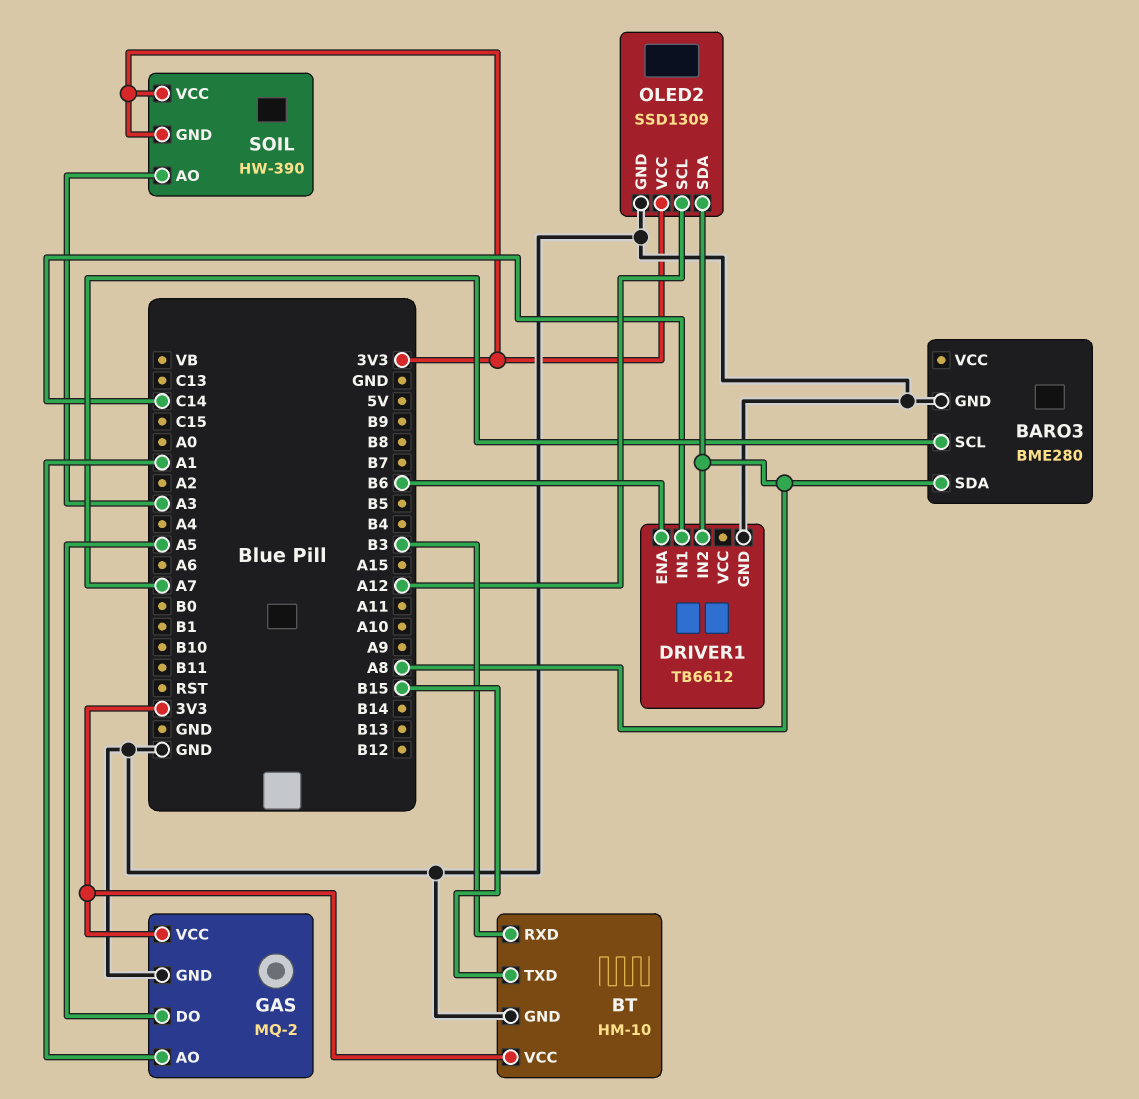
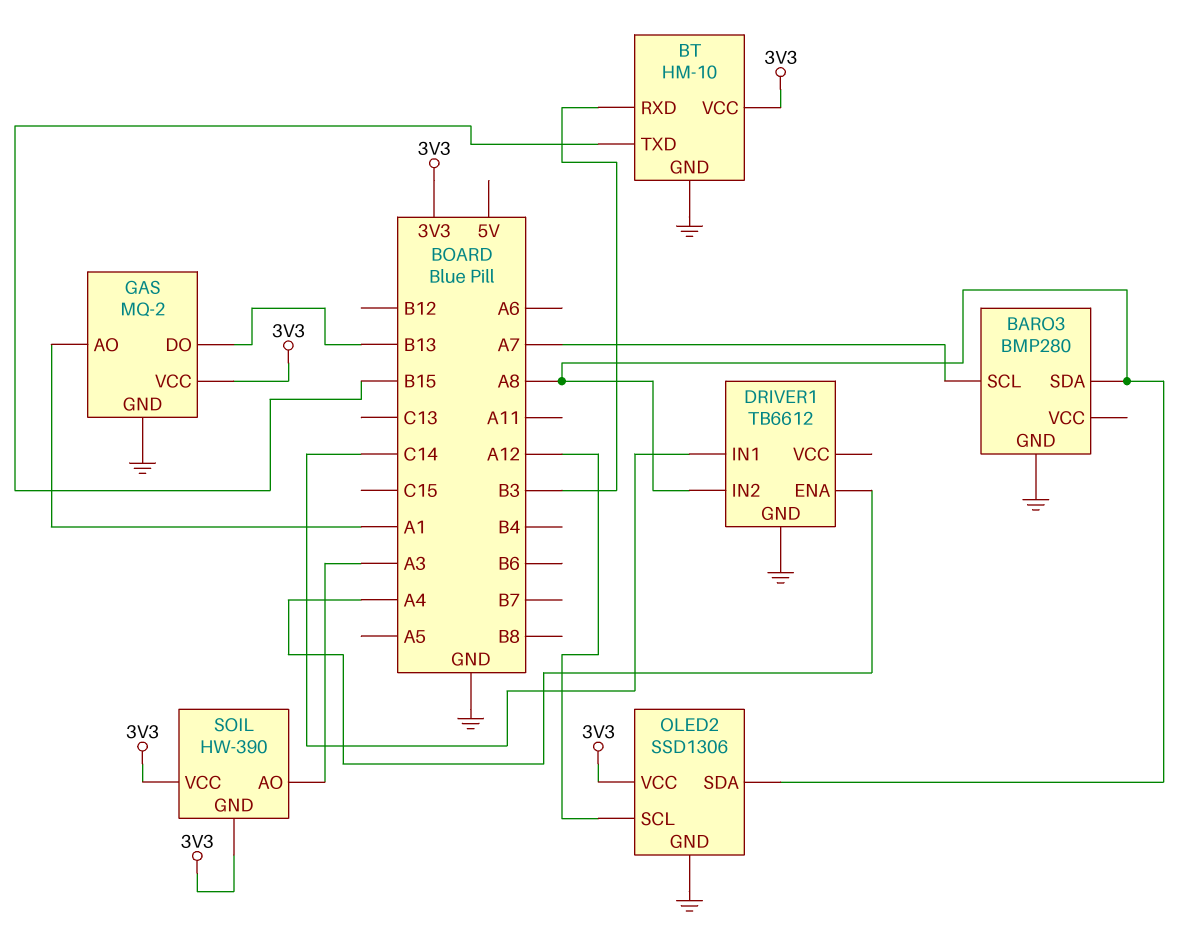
BARO3: BME280 -> BMP280
DRIVER1 pin ENA: B6 -> A4
GAS pin DO: A5 -> B13
OLED2: SSD1309 -> SSD1306

